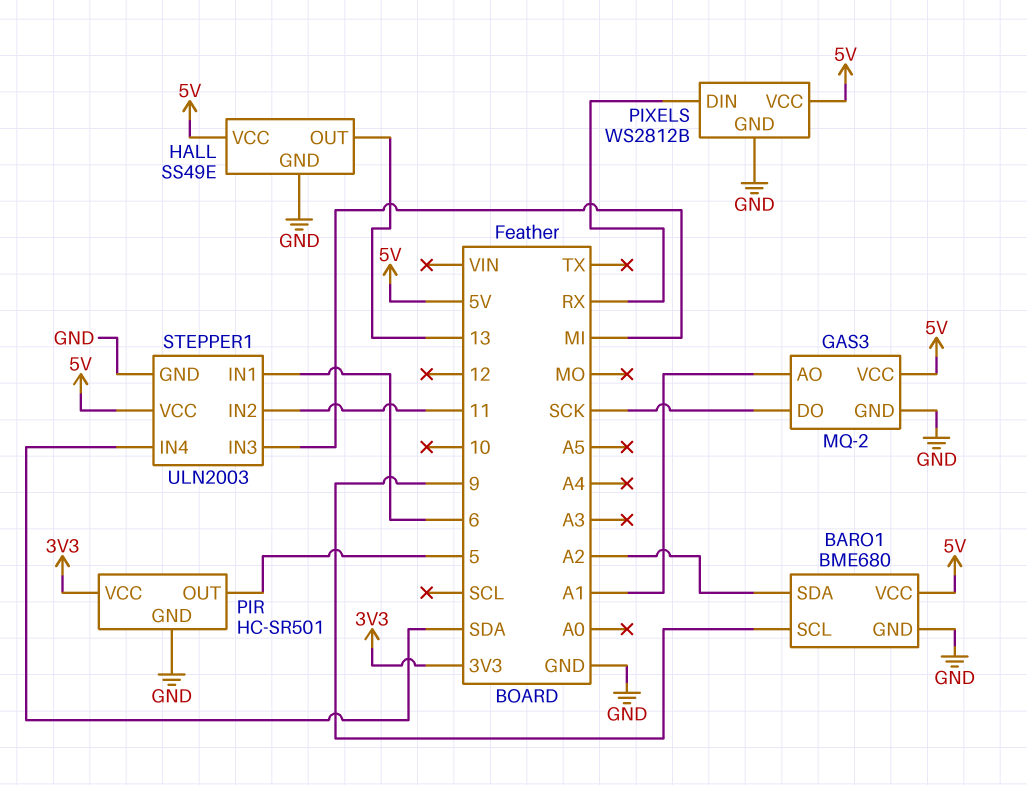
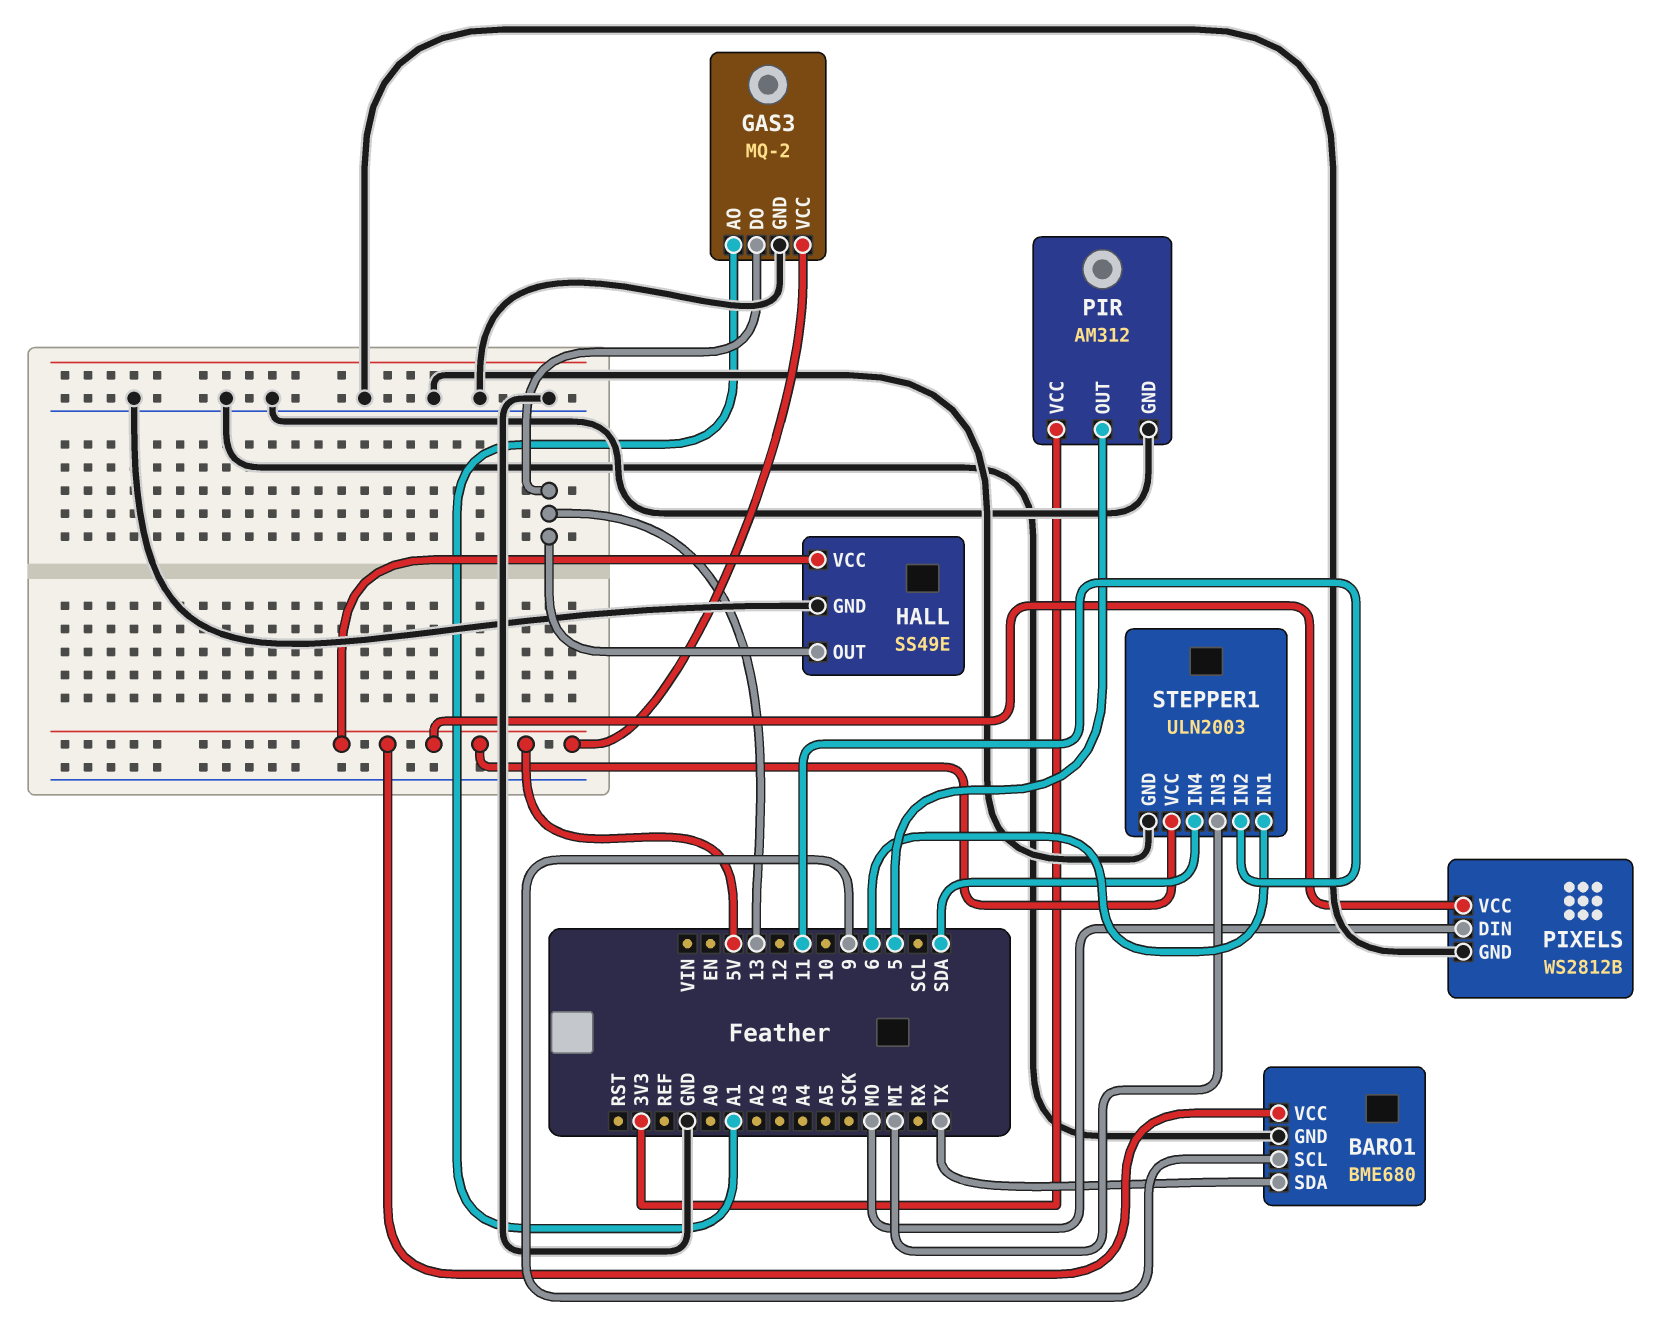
BARO1 pin SDA: A2 -> TX
GAS3 pin DO: SCK -> 13
PIR: HC-SR501 -> AM312
PIXELS pin DIN: RX -> MO

